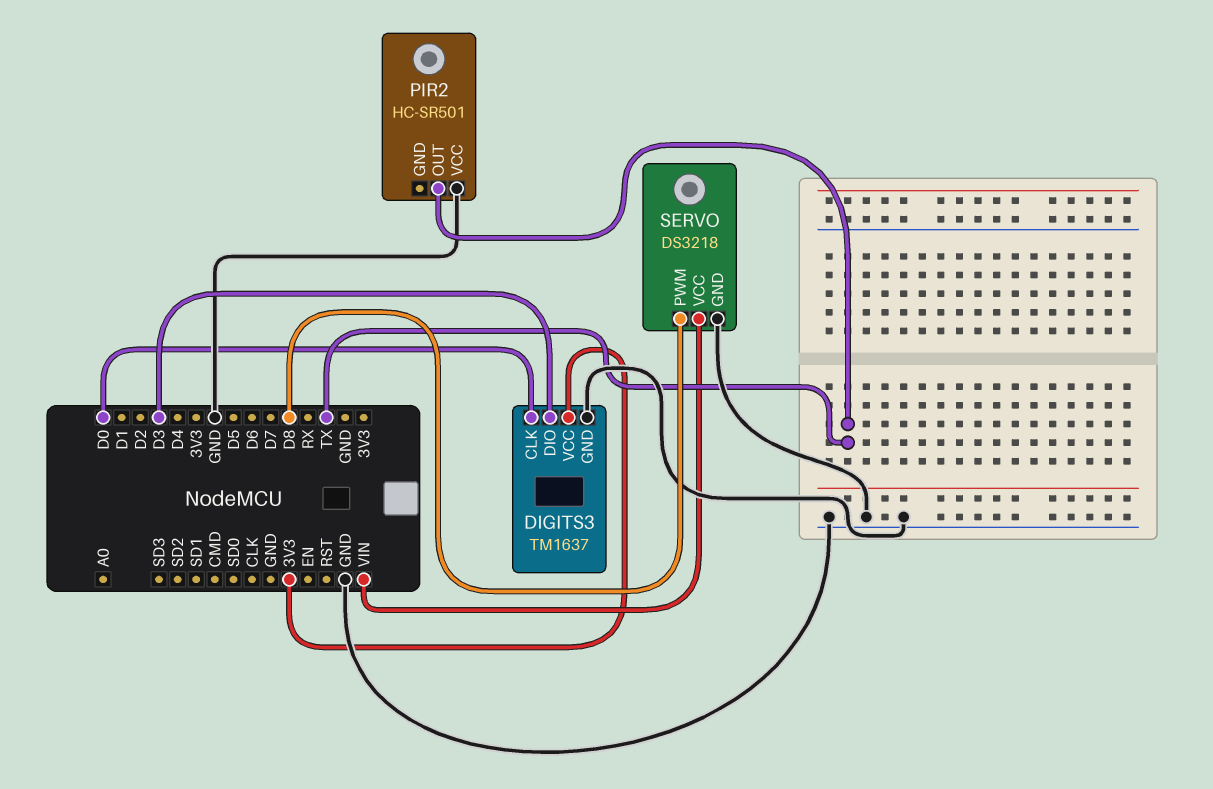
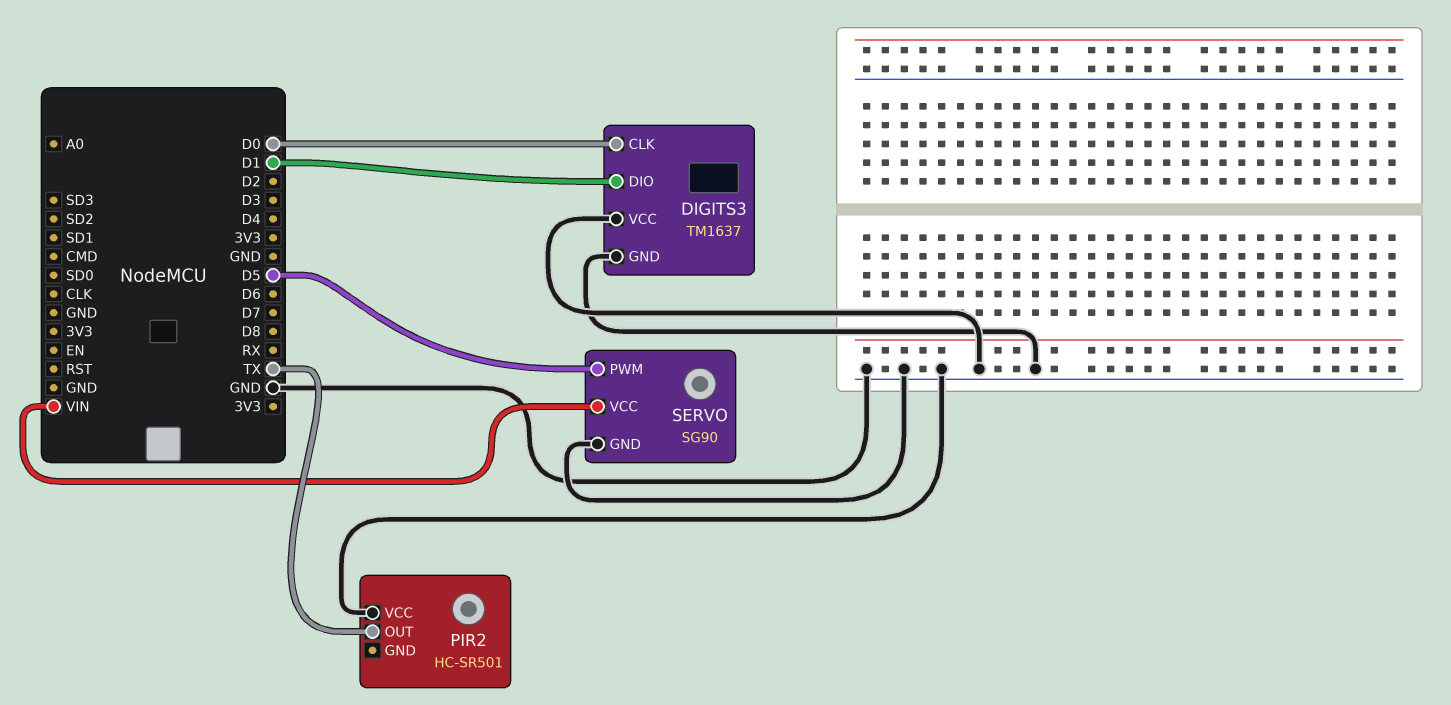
DIGITS3 pin DIO: D3 -> D1
DIGITS3 pin VCC: 3V3 -> GND
SERVO: DS3218 -> SG90
SERVO pin PWM: D8 -> D5

